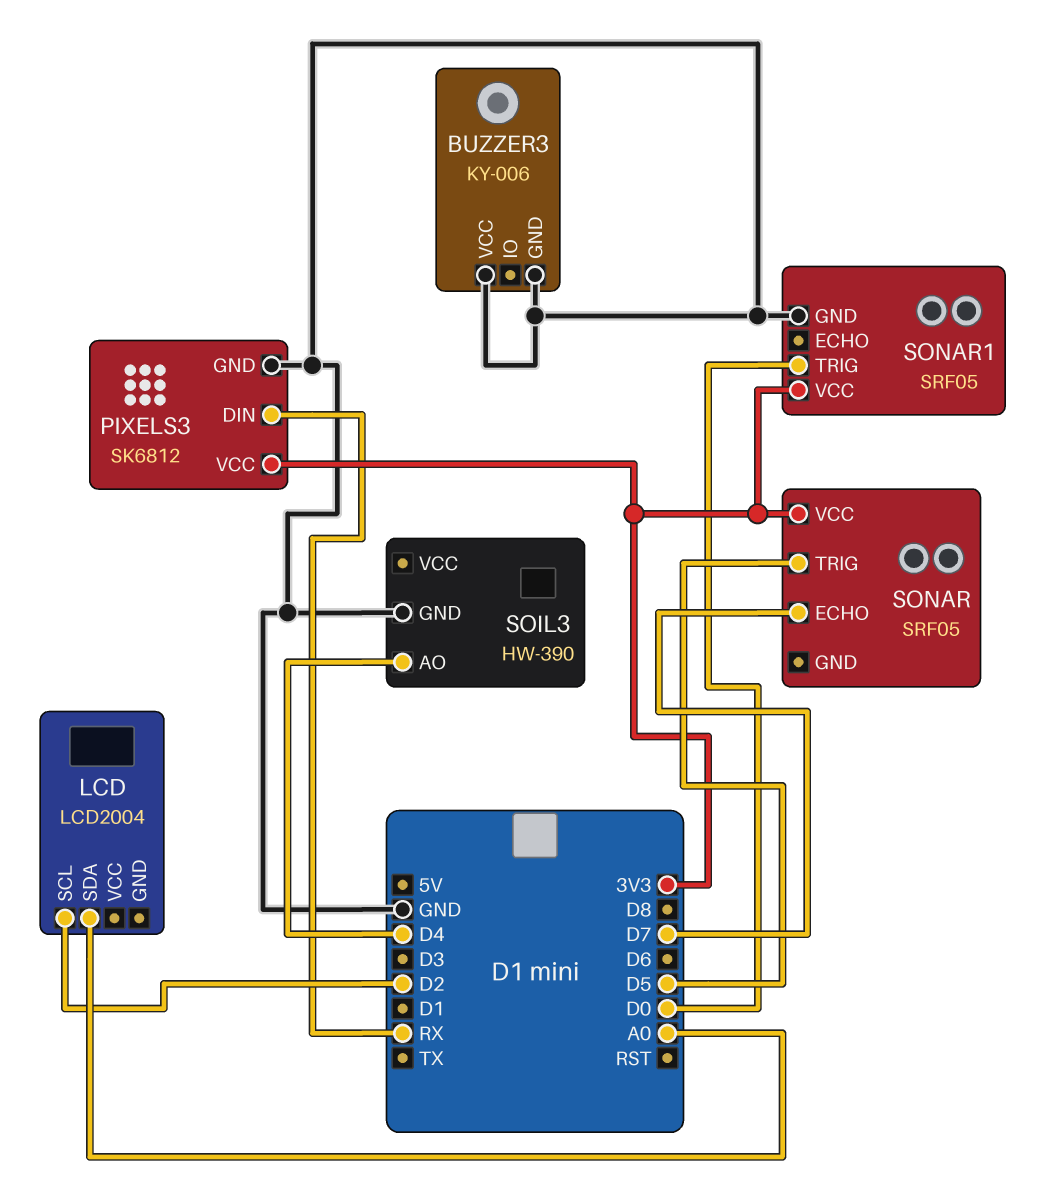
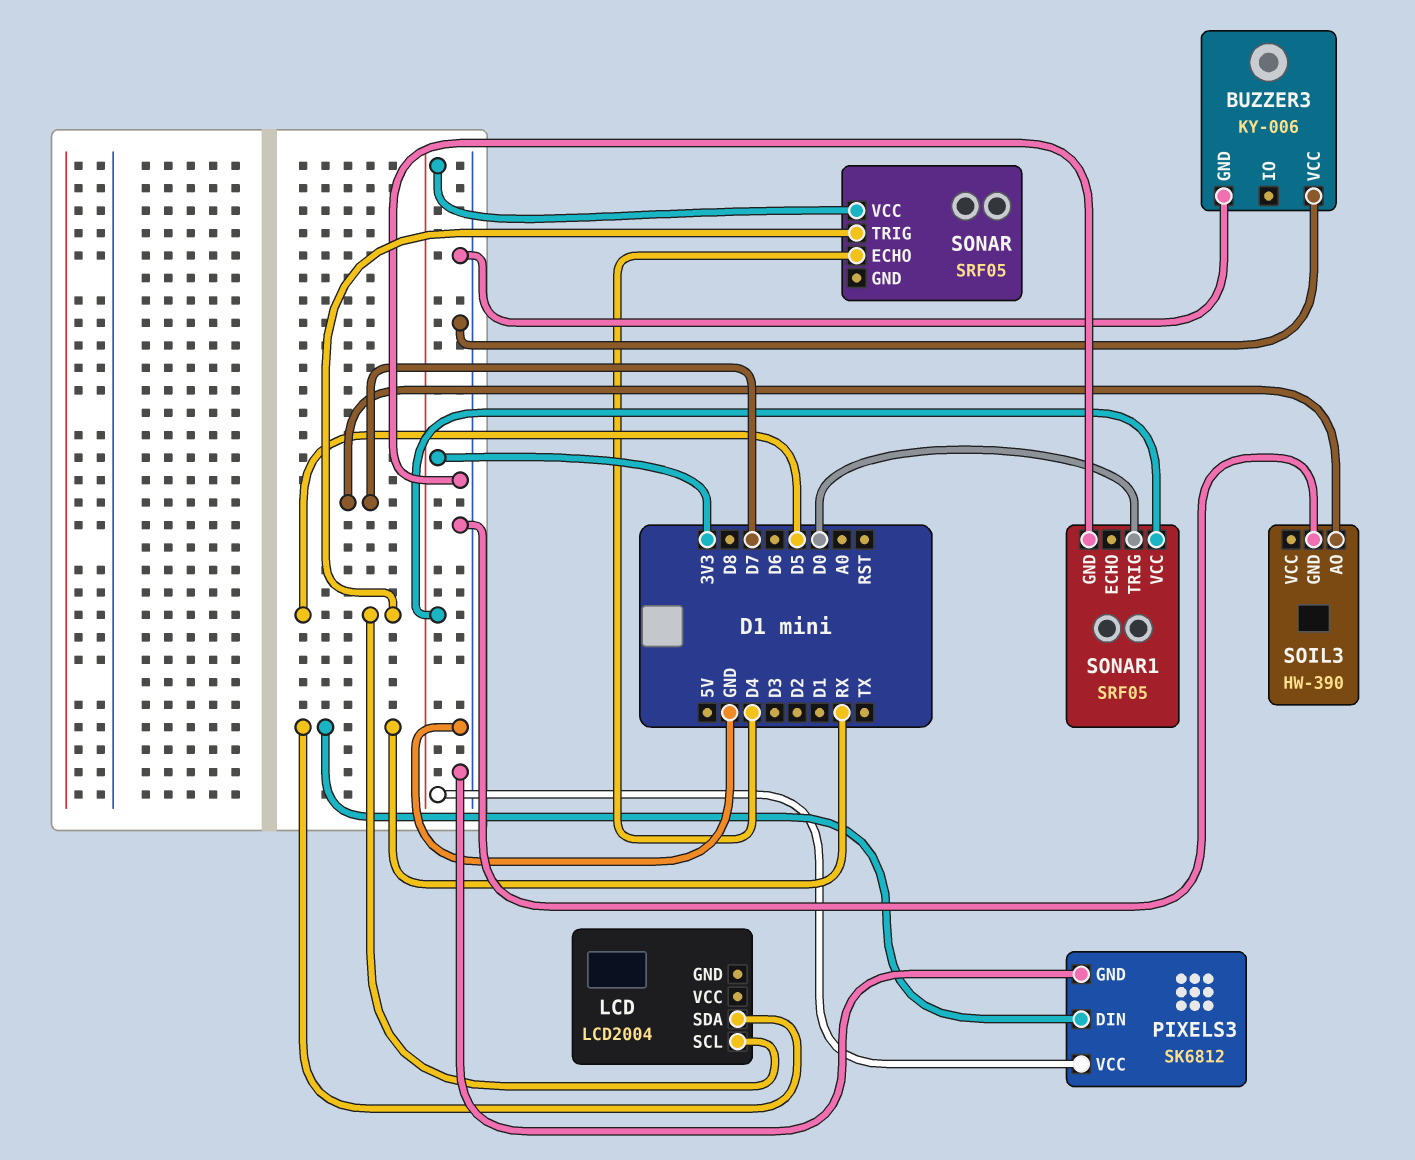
LCD pin SCL: D2 -> D5
LCD pin SDA: A0 -> RX
SOIL3 pin AO: D4 -> D7
SONAR pin ECHO: D7 -> D4

